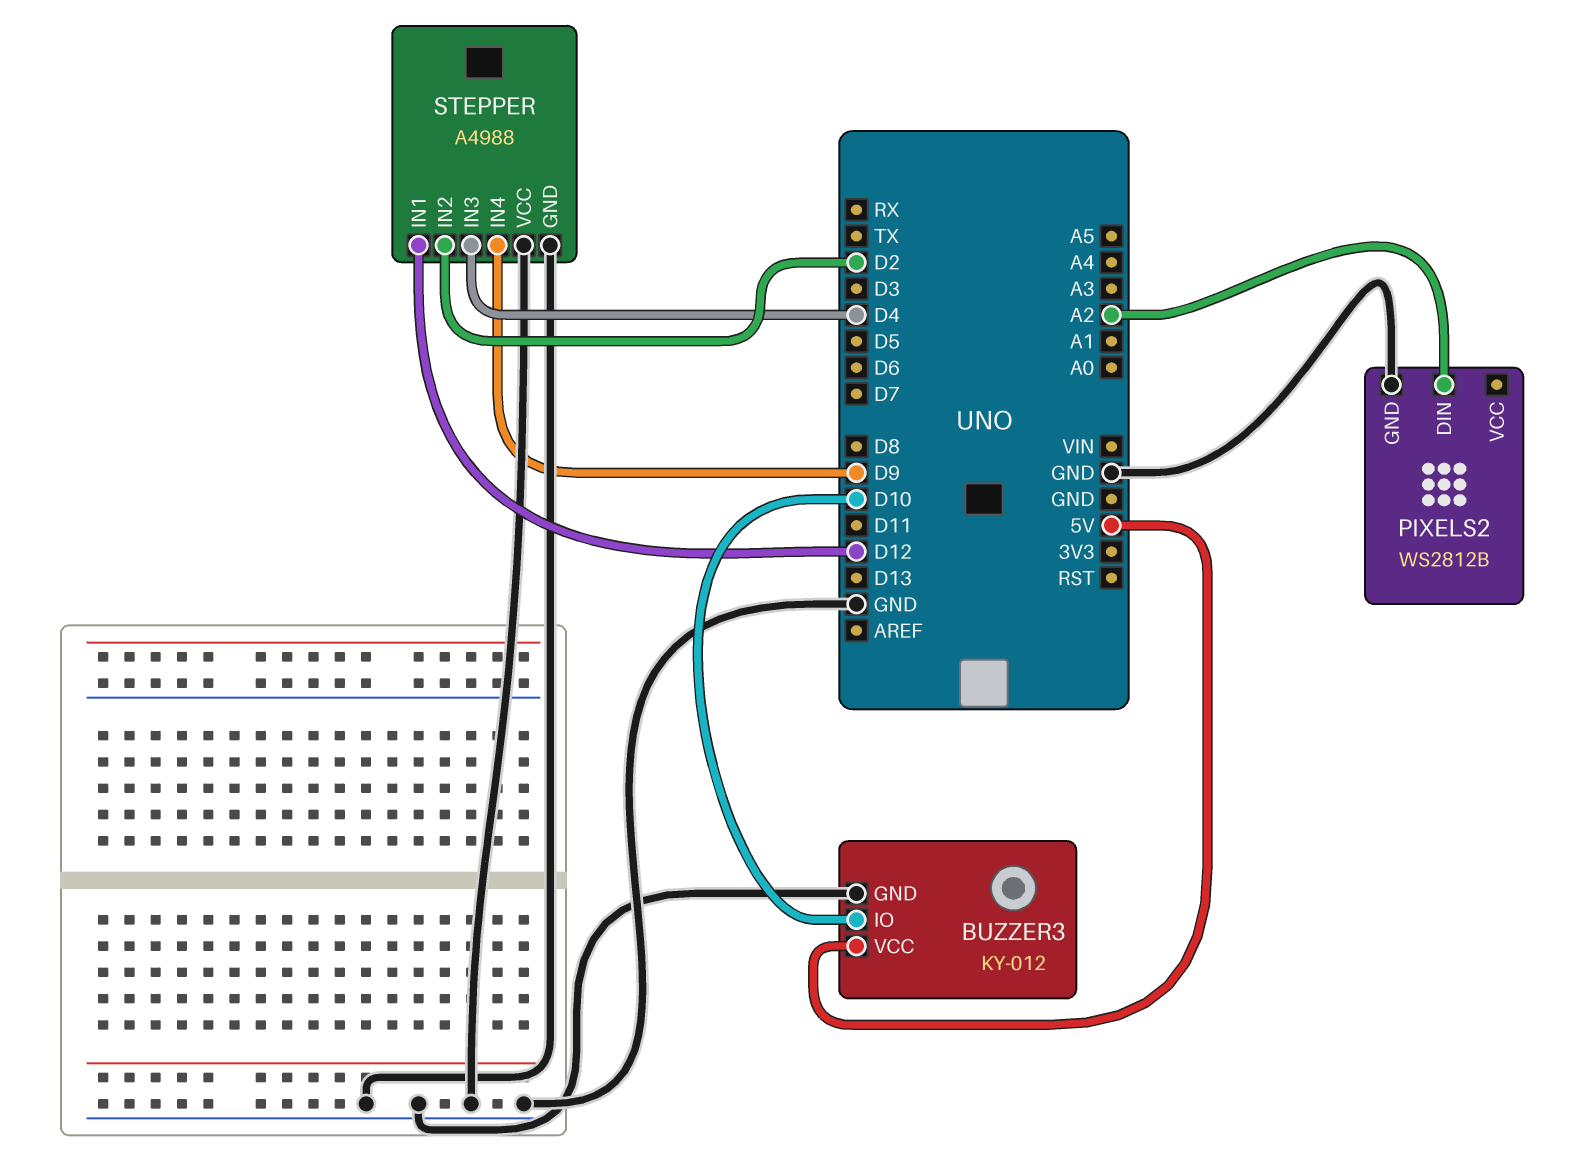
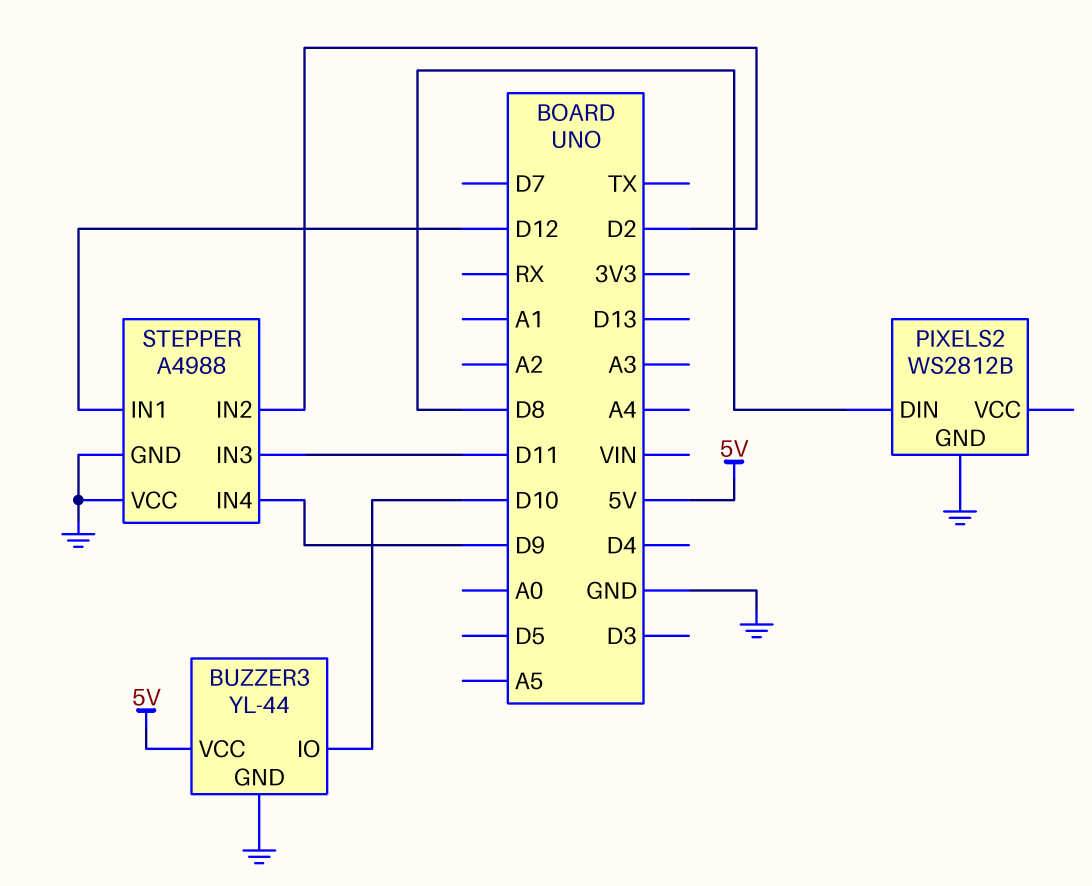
BUZZER3: KY-012 -> YL-44
PIXELS2 pin DIN: A2 -> D8
STEPPER pin IN3: D4 -> D11

